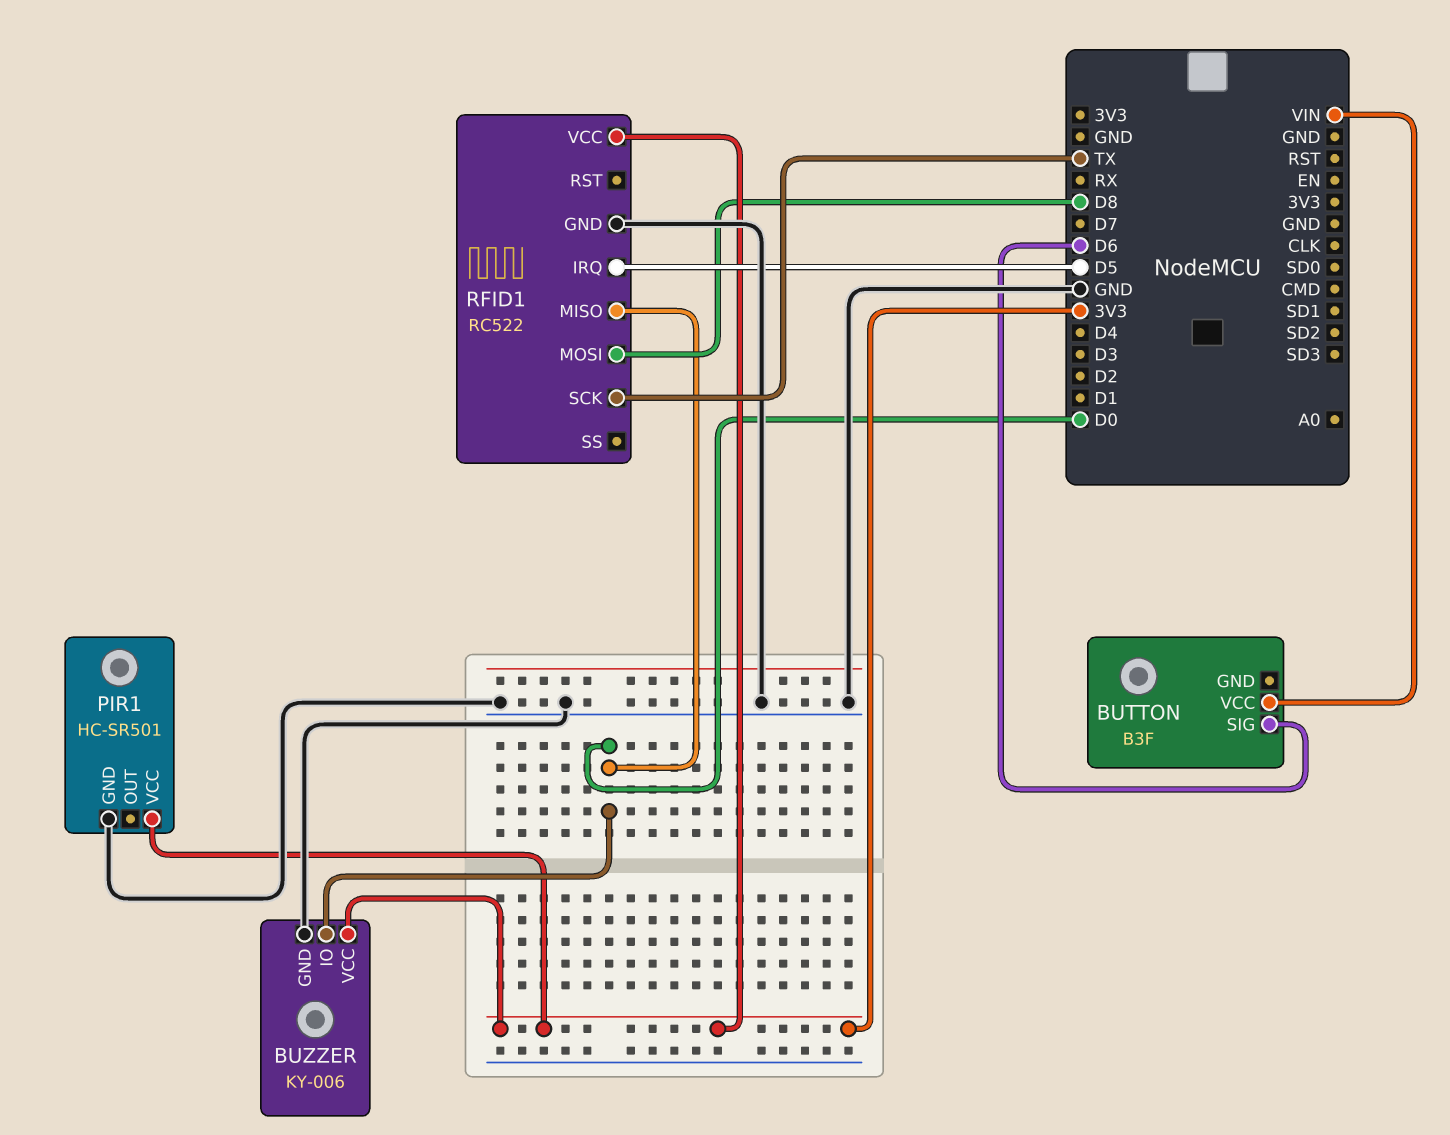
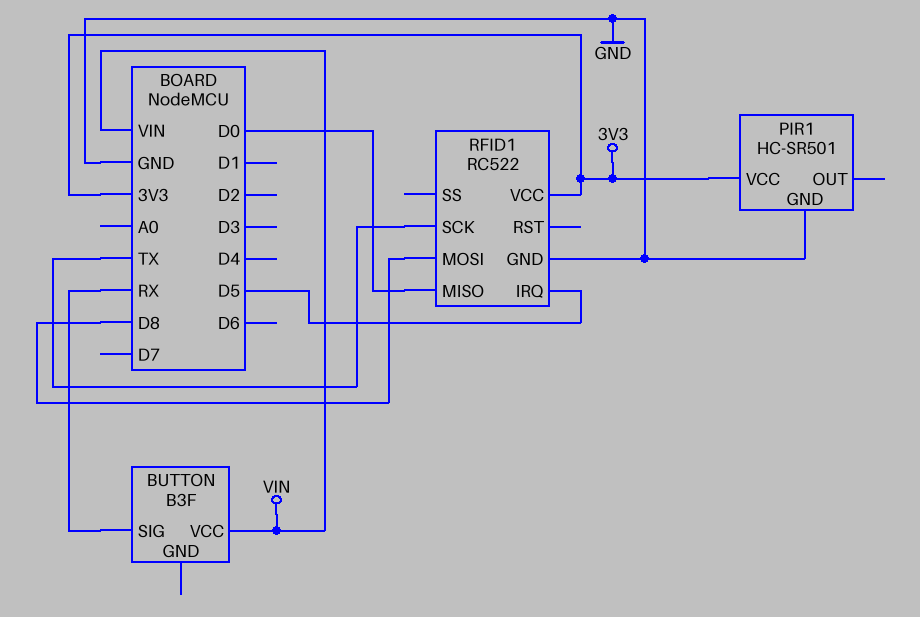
BUTTON pin SIG: D6 -> RX
BUZZER: KY-006 -> none
BUZZER pin GND: GND -> none
BUZZER pin IO: D0 -> none
BUZZER pin VCC: 3V3 -> none

